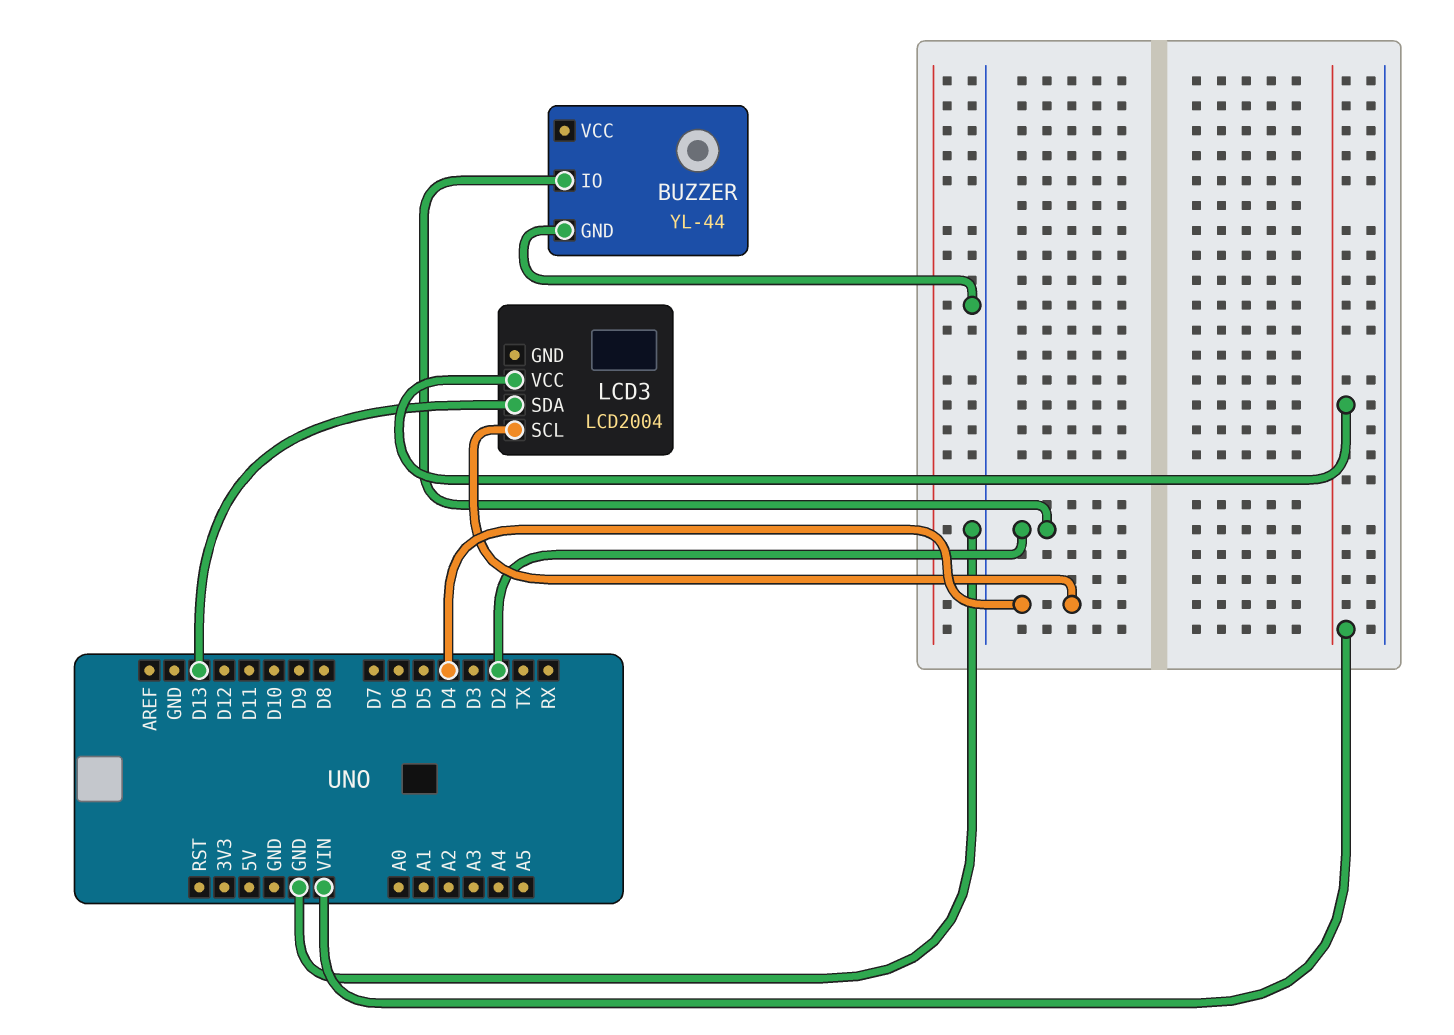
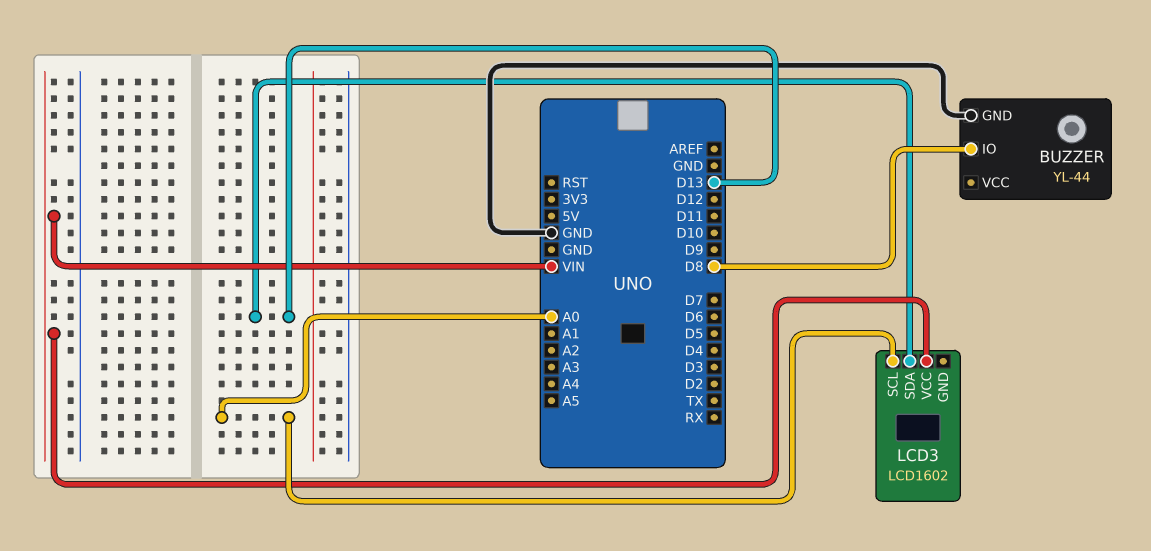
BUZZER pin IO: D2 -> D8
LCD3: LCD2004 -> LCD1602
LCD3 pin SCL: D4 -> A0

